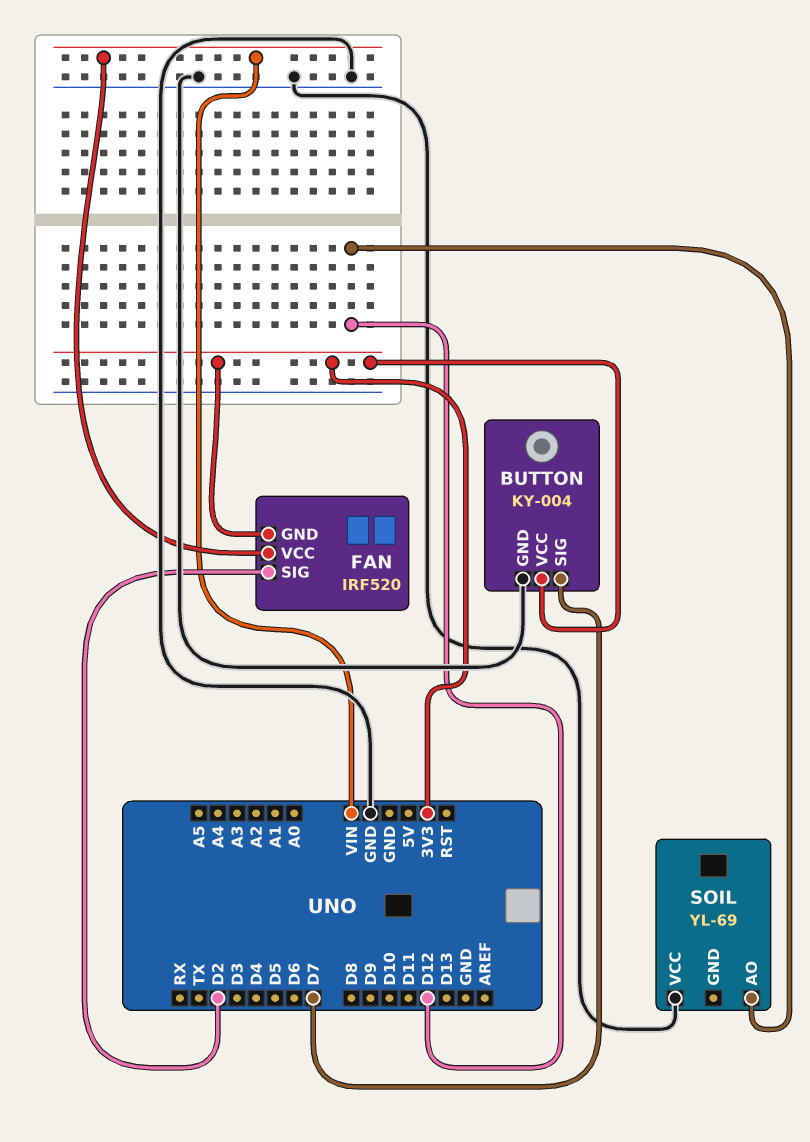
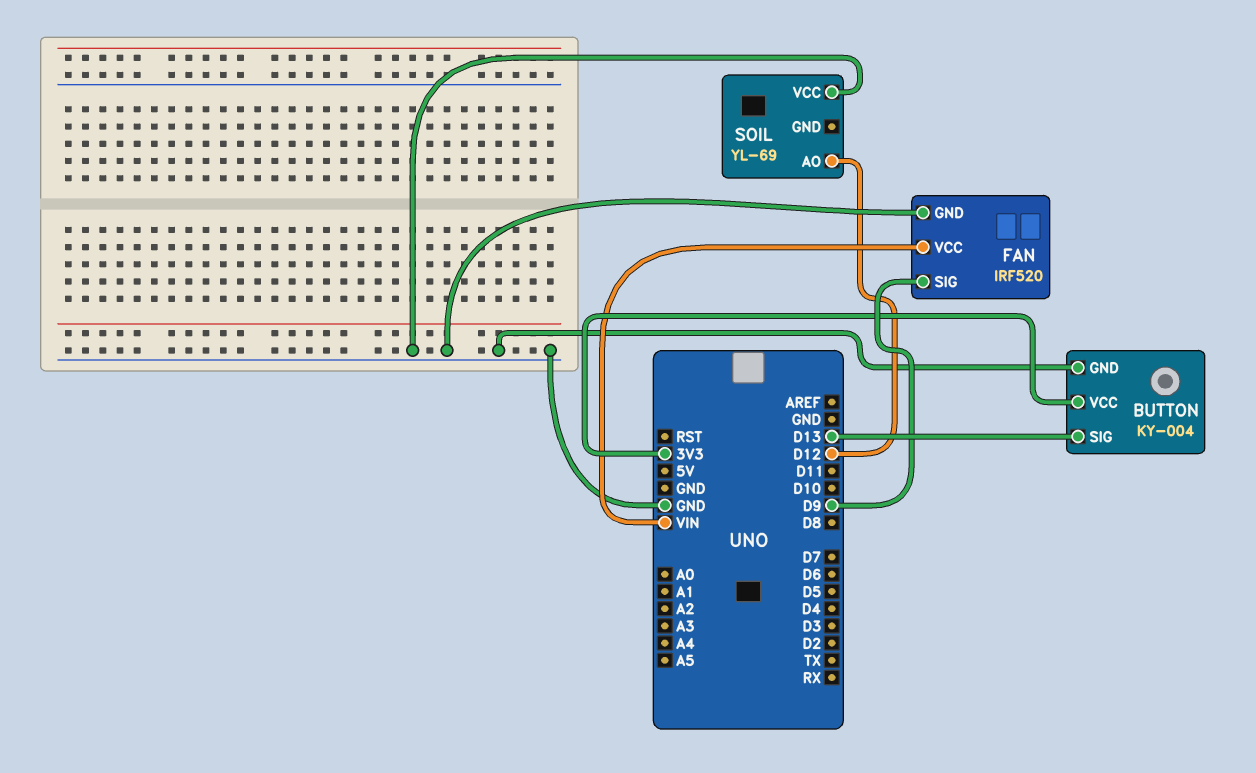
BUTTON pin SIG: D7 -> D13
FAN pin GND: 3V3 -> GND
FAN pin SIG: D2 -> D9

